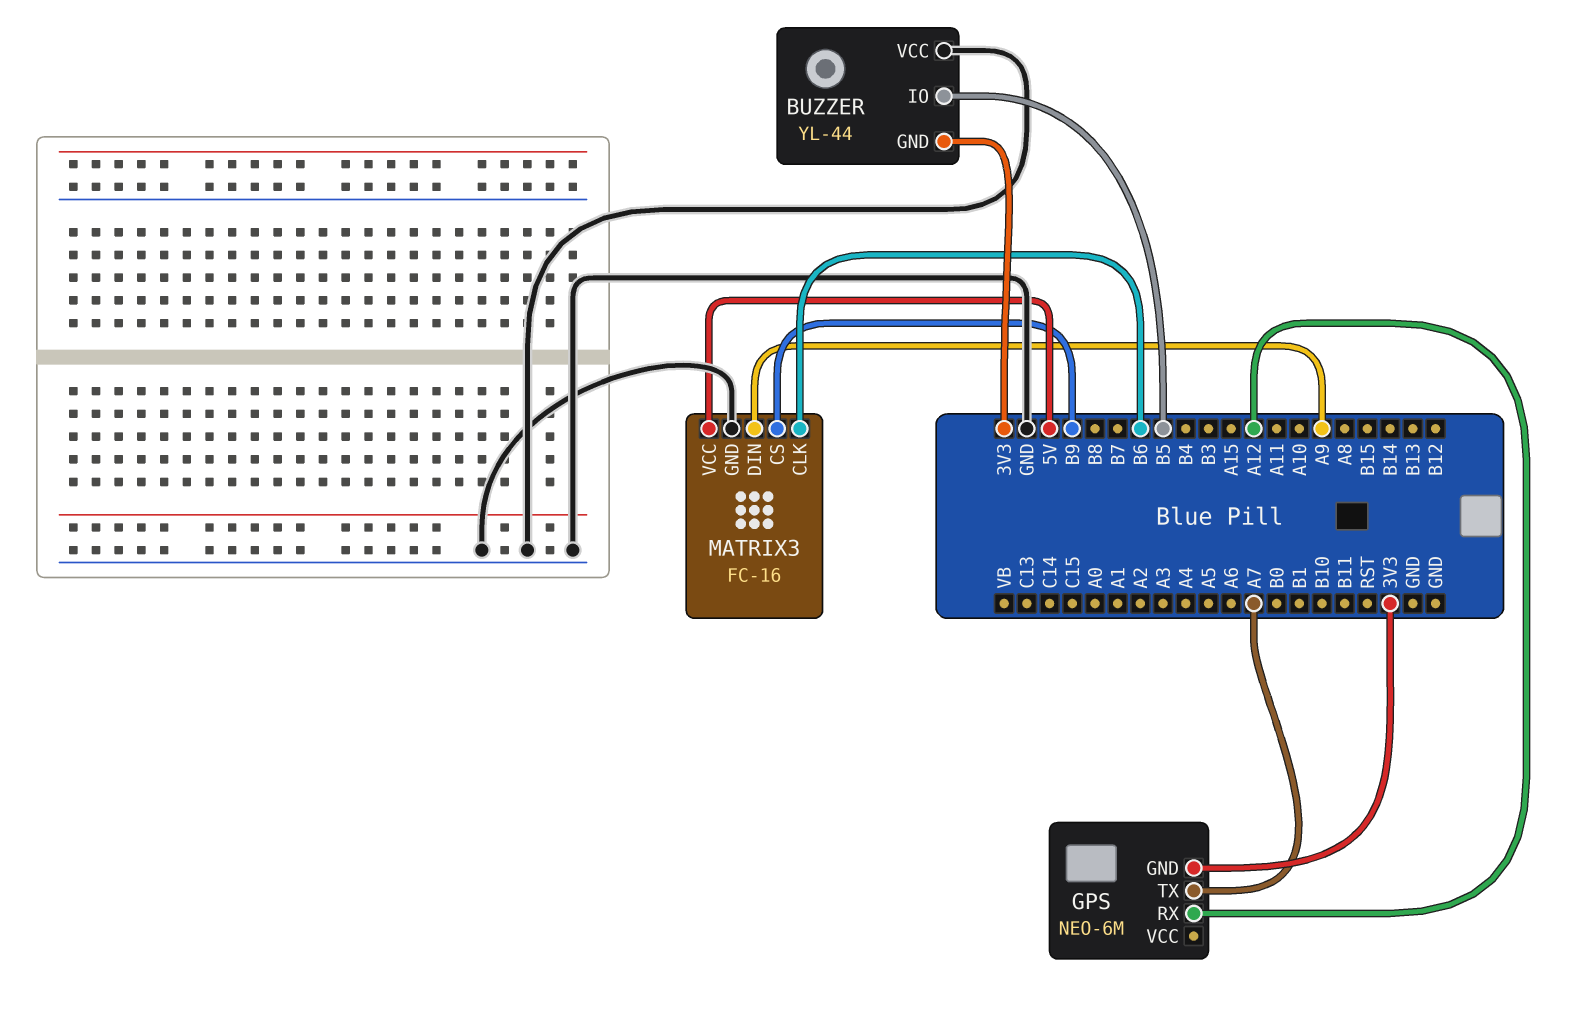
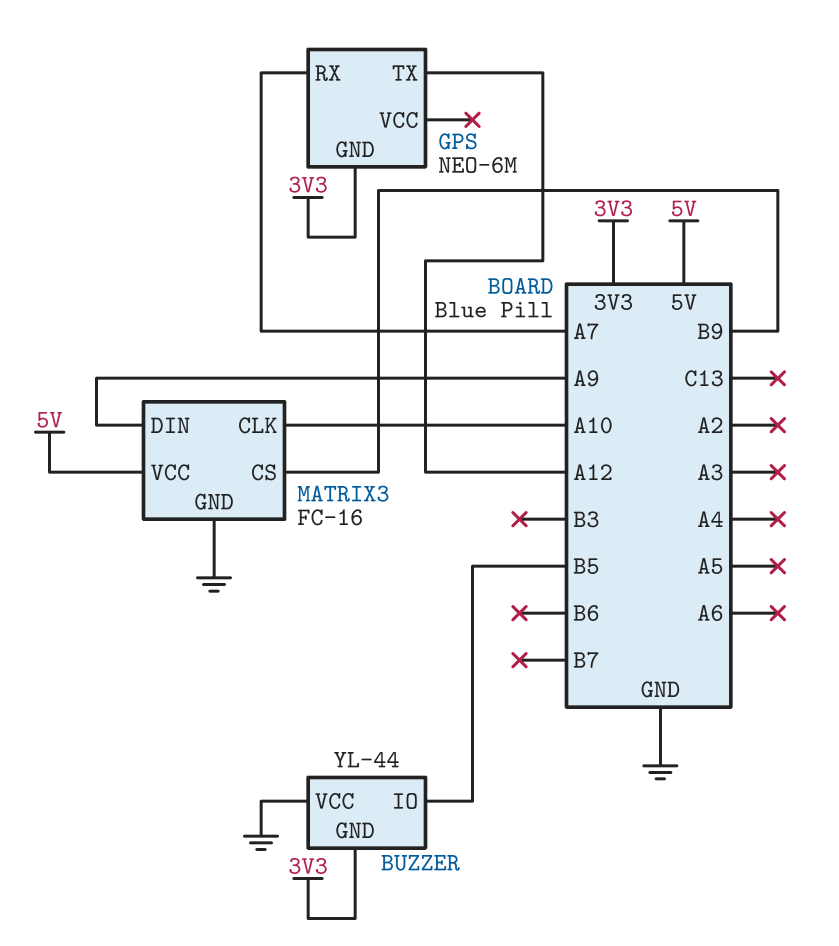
GPS pin RX: A12 -> A7
GPS pin TX: A7 -> A12
MATRIX3 pin CLK: B6 -> A10

